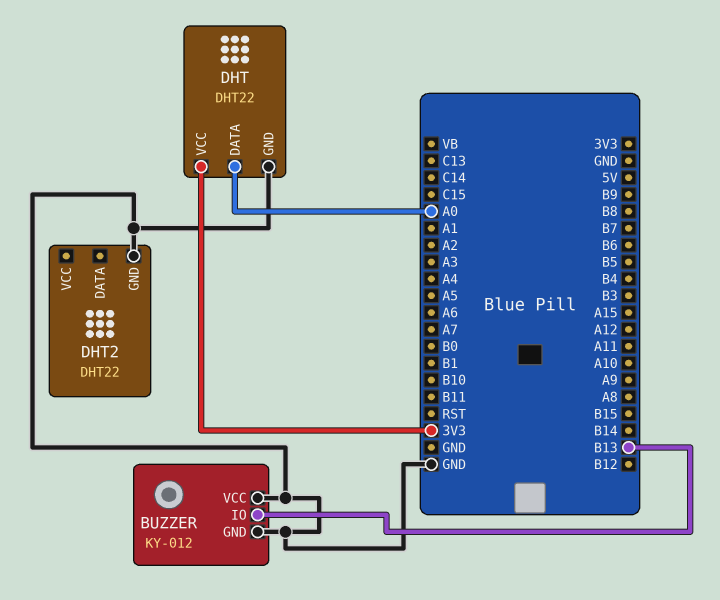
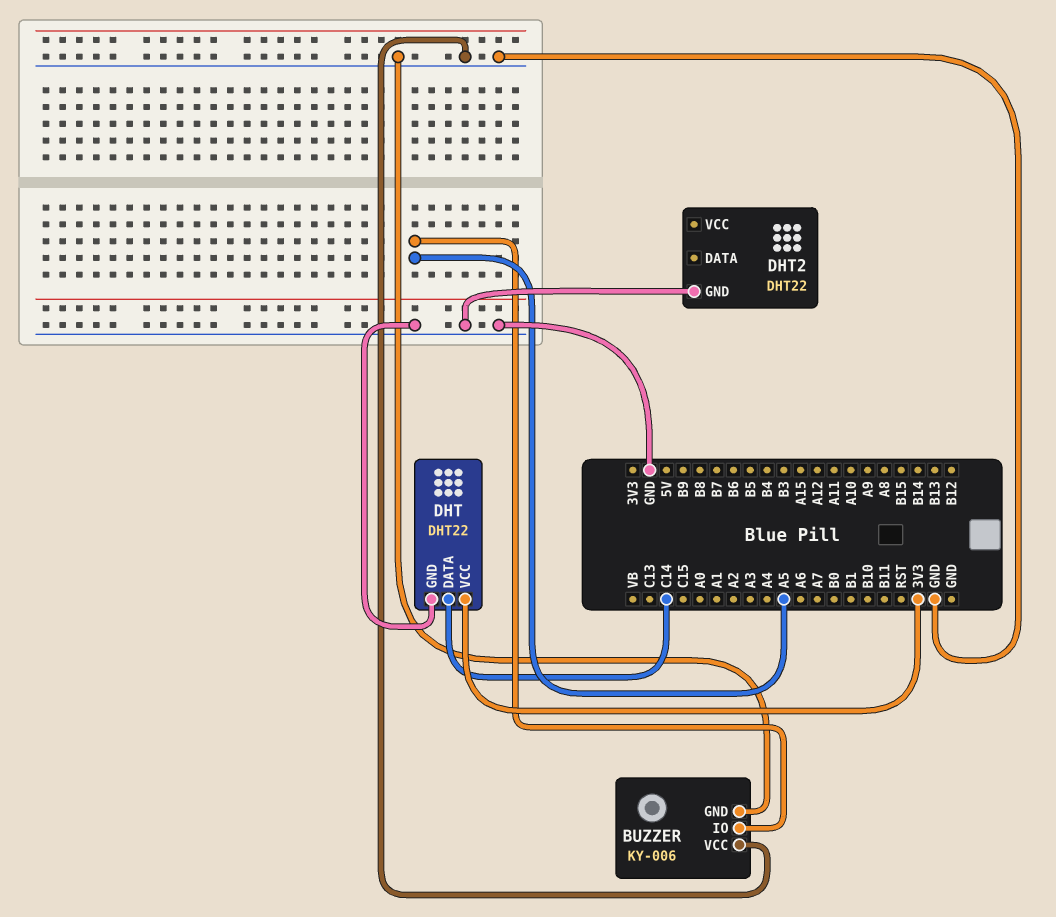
BUZZER: KY-012 -> KY-006
BUZZER pin IO: B13 -> A5
DHT pin DATA: A0 -> C14

